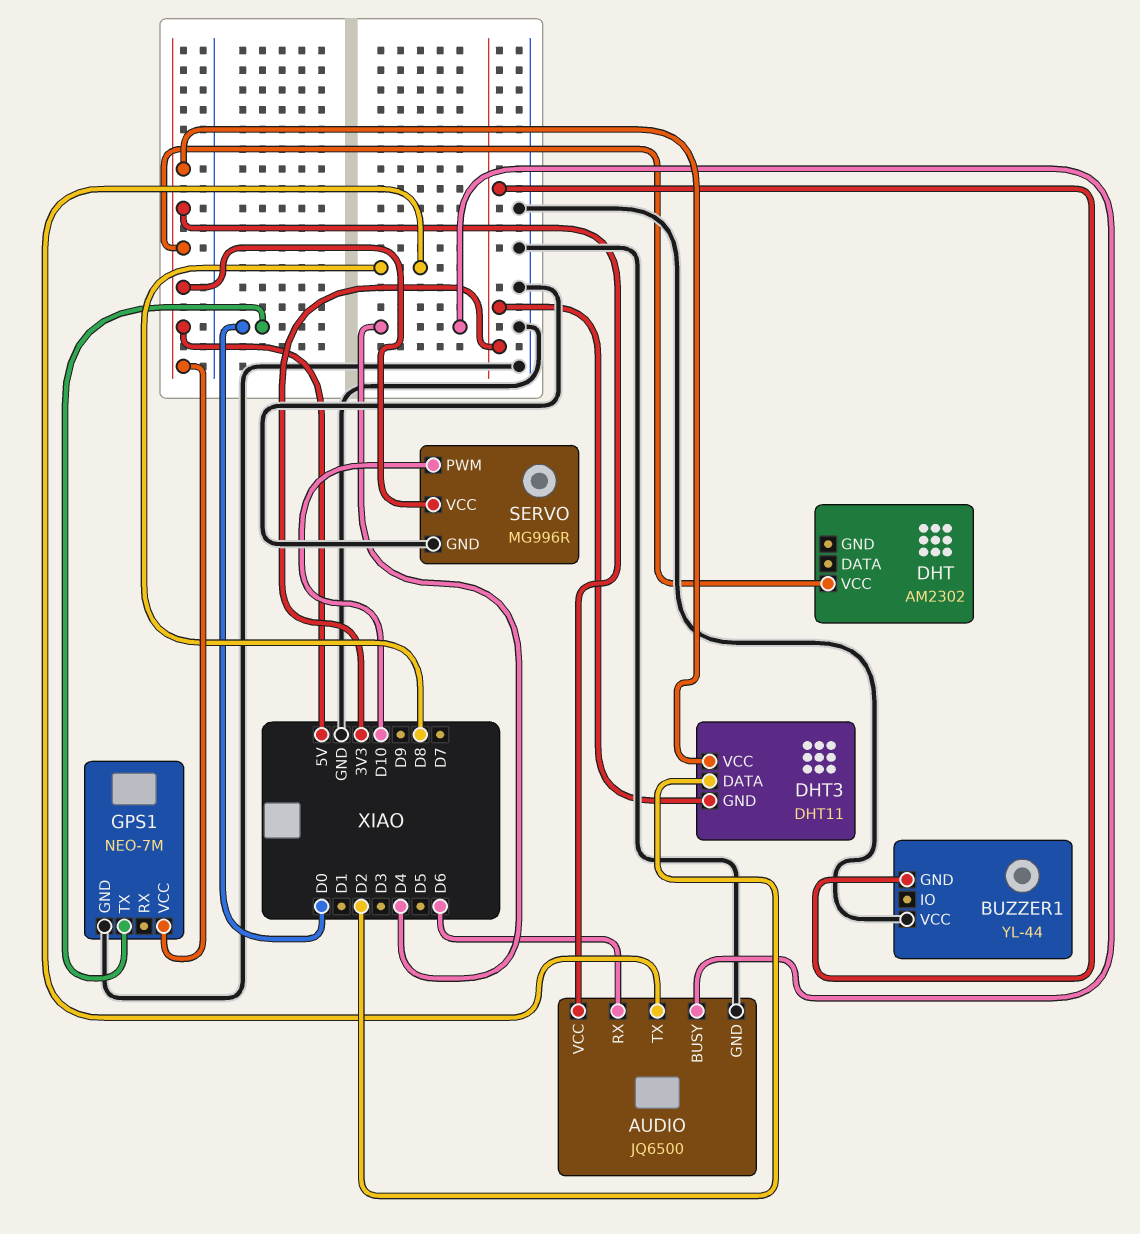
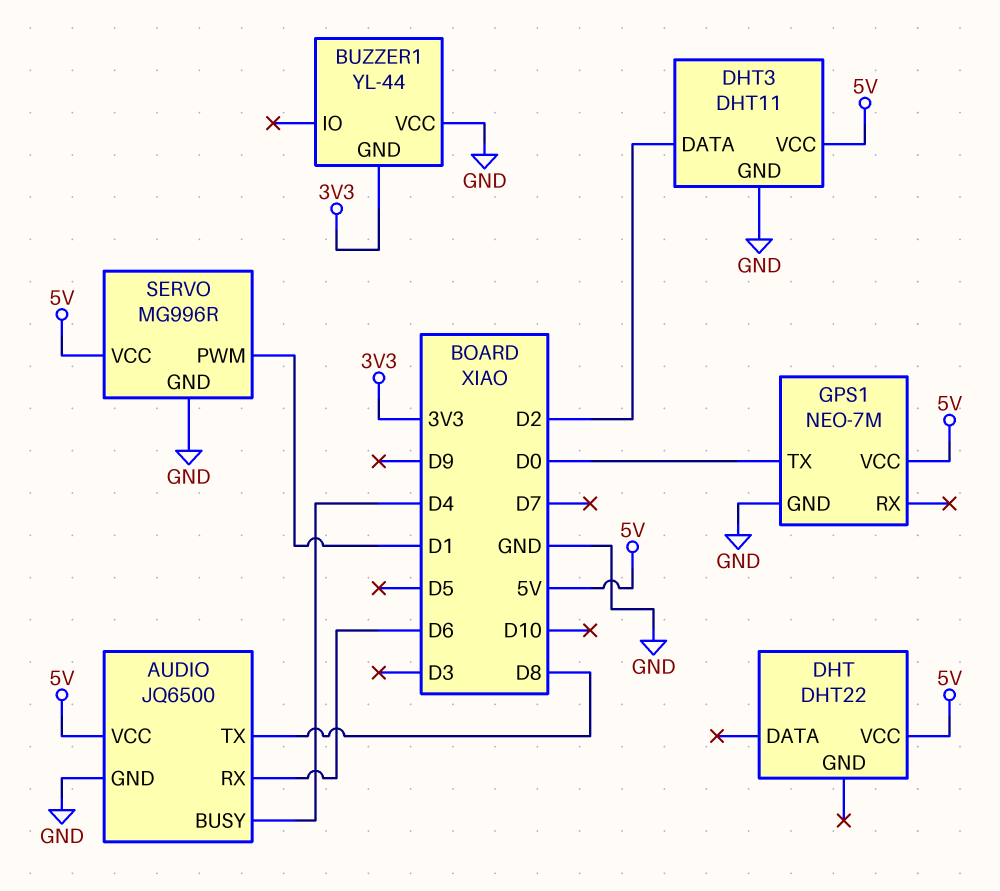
DHT: AM2302 -> DHT22
DHT3 pin GND: 3V3 -> GND
SERVO pin PWM: D10 -> D1

